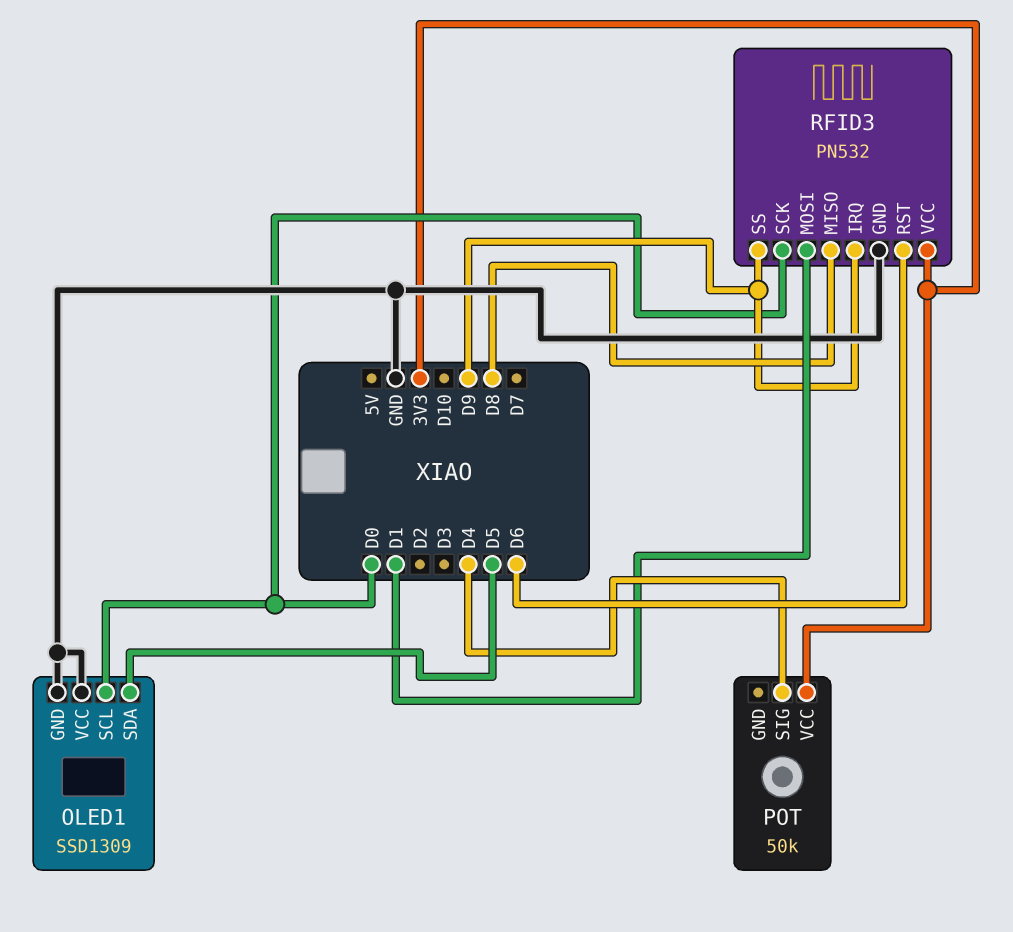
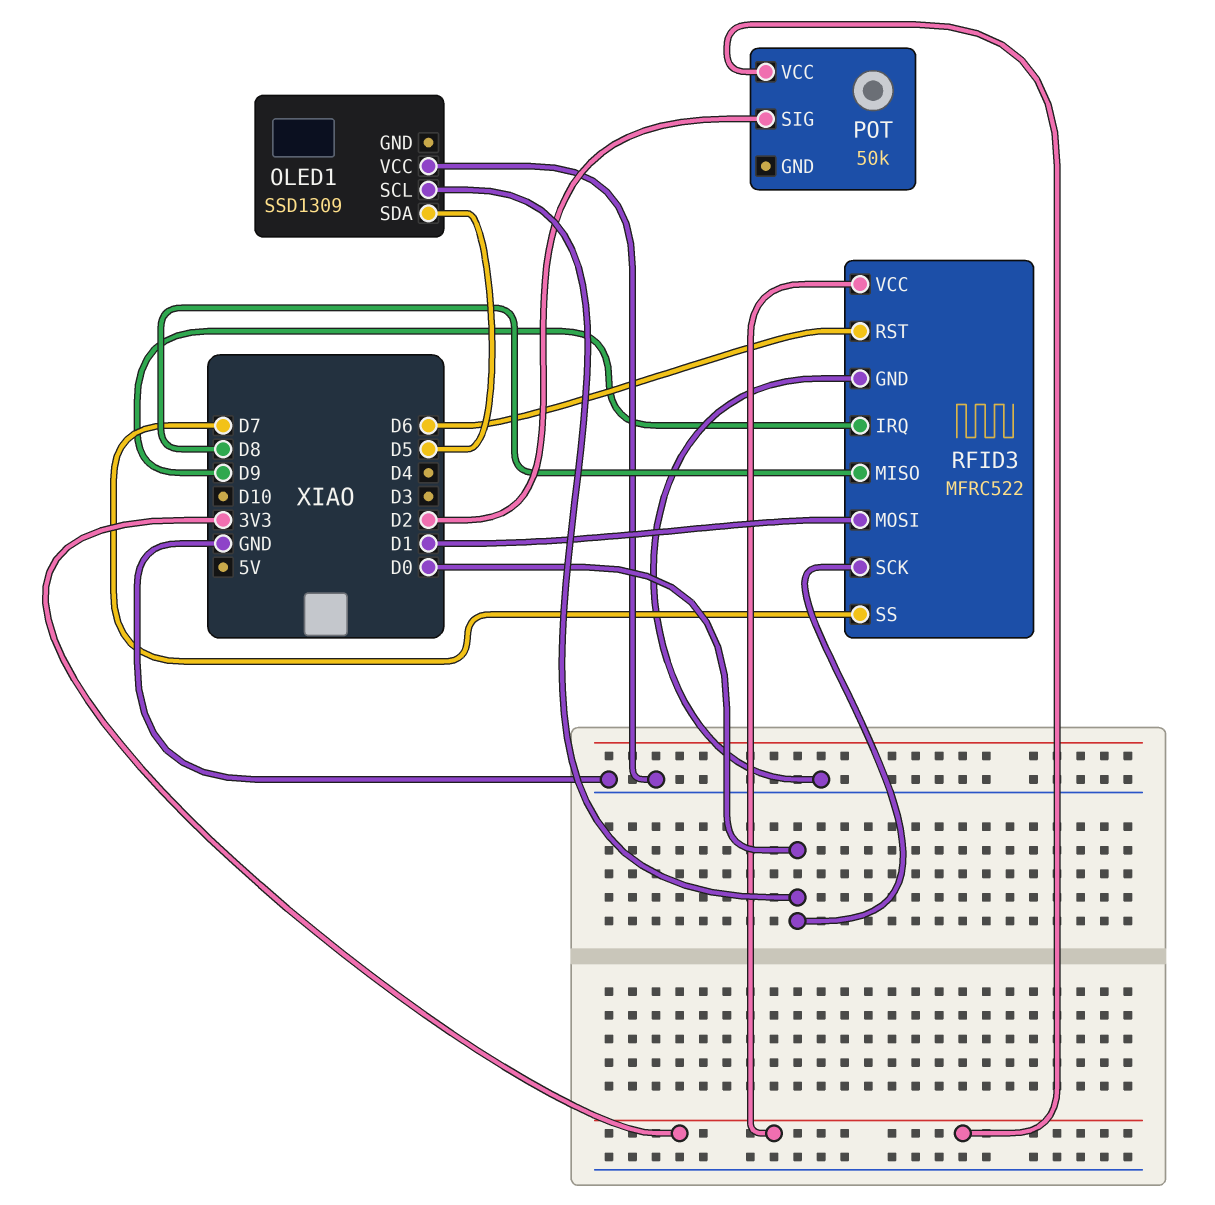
OLED1 pin GND: GND -> none
POT pin SIG: D4 -> D2
RFID3: PN532 -> MFRC522
RFID3 pin SS: D9 -> D7

